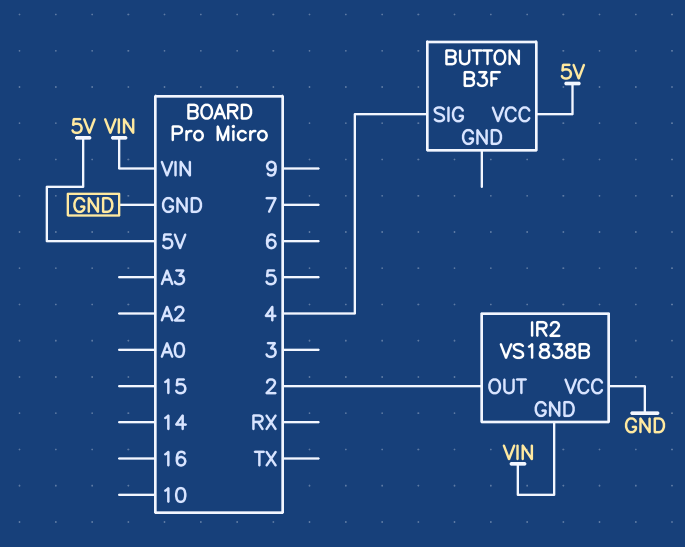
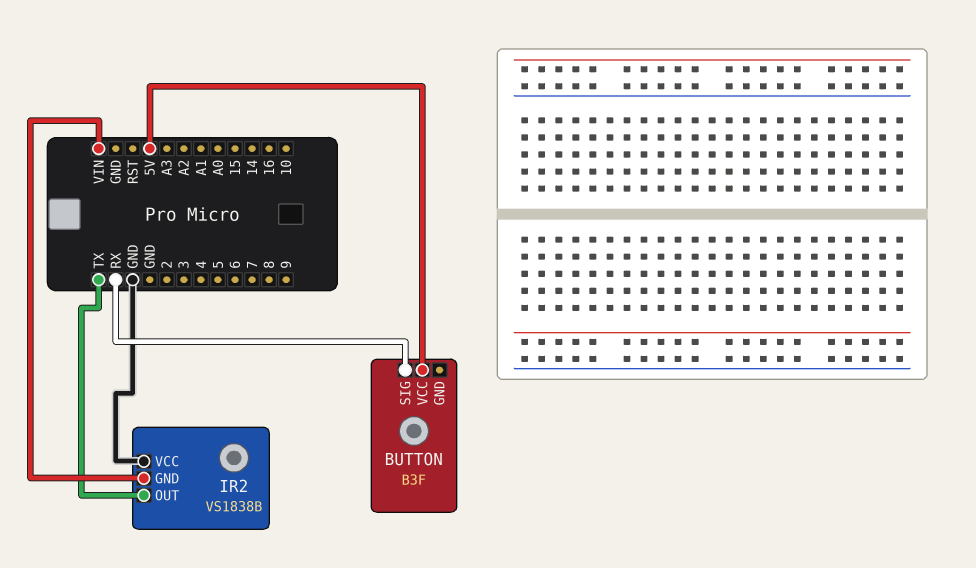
BUTTON pin SIG: 4 -> RX
IR2 pin OUT: 2 -> TX

